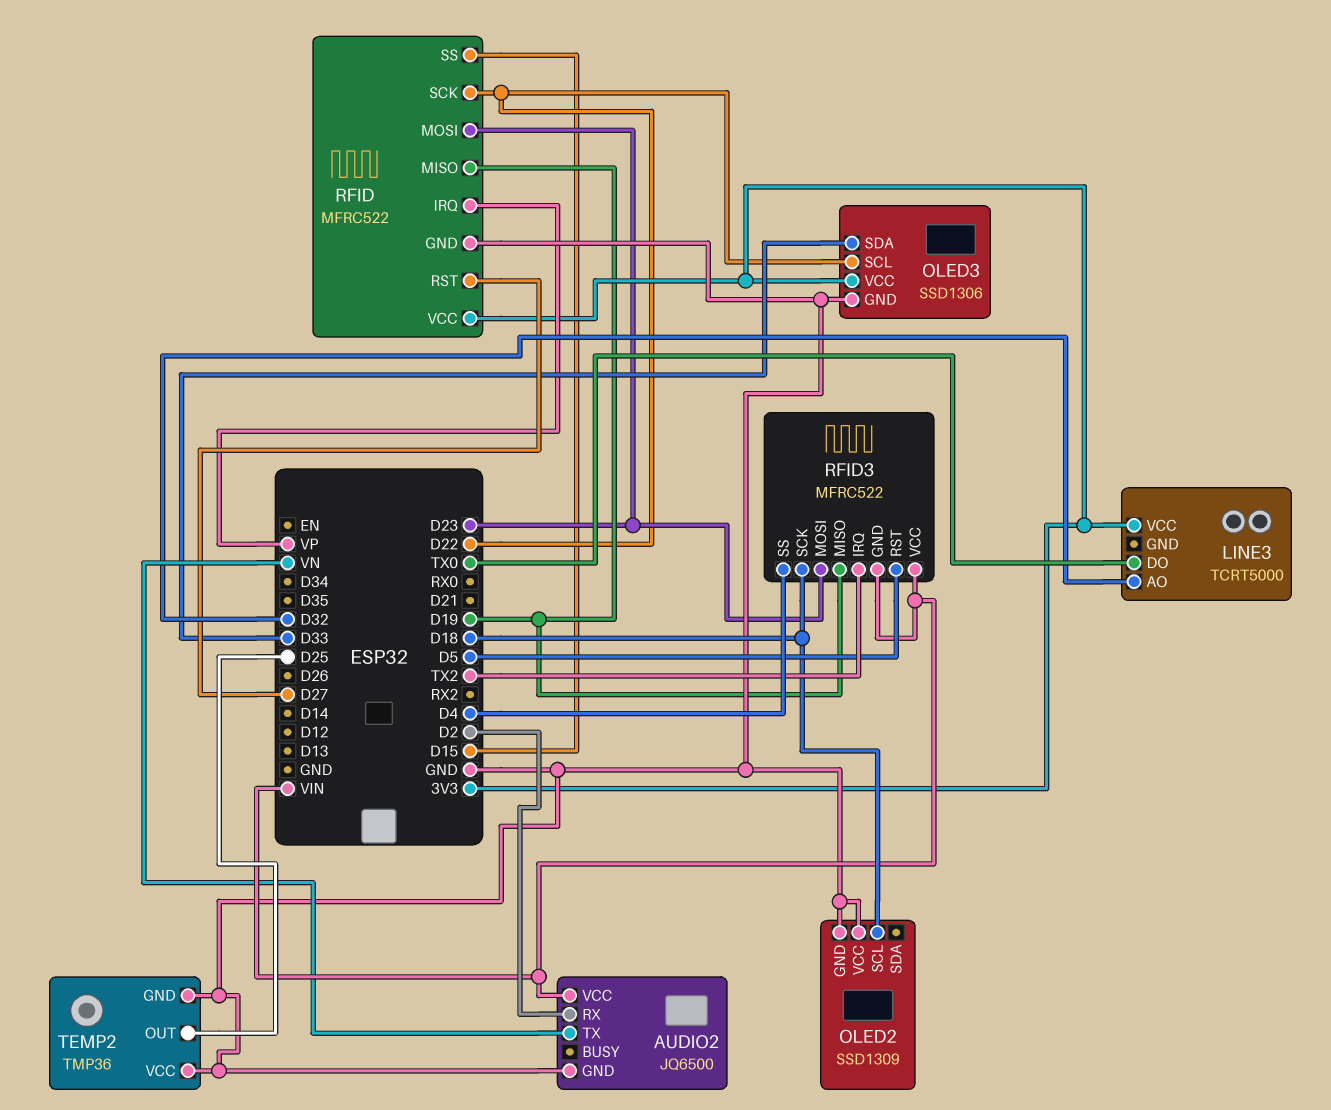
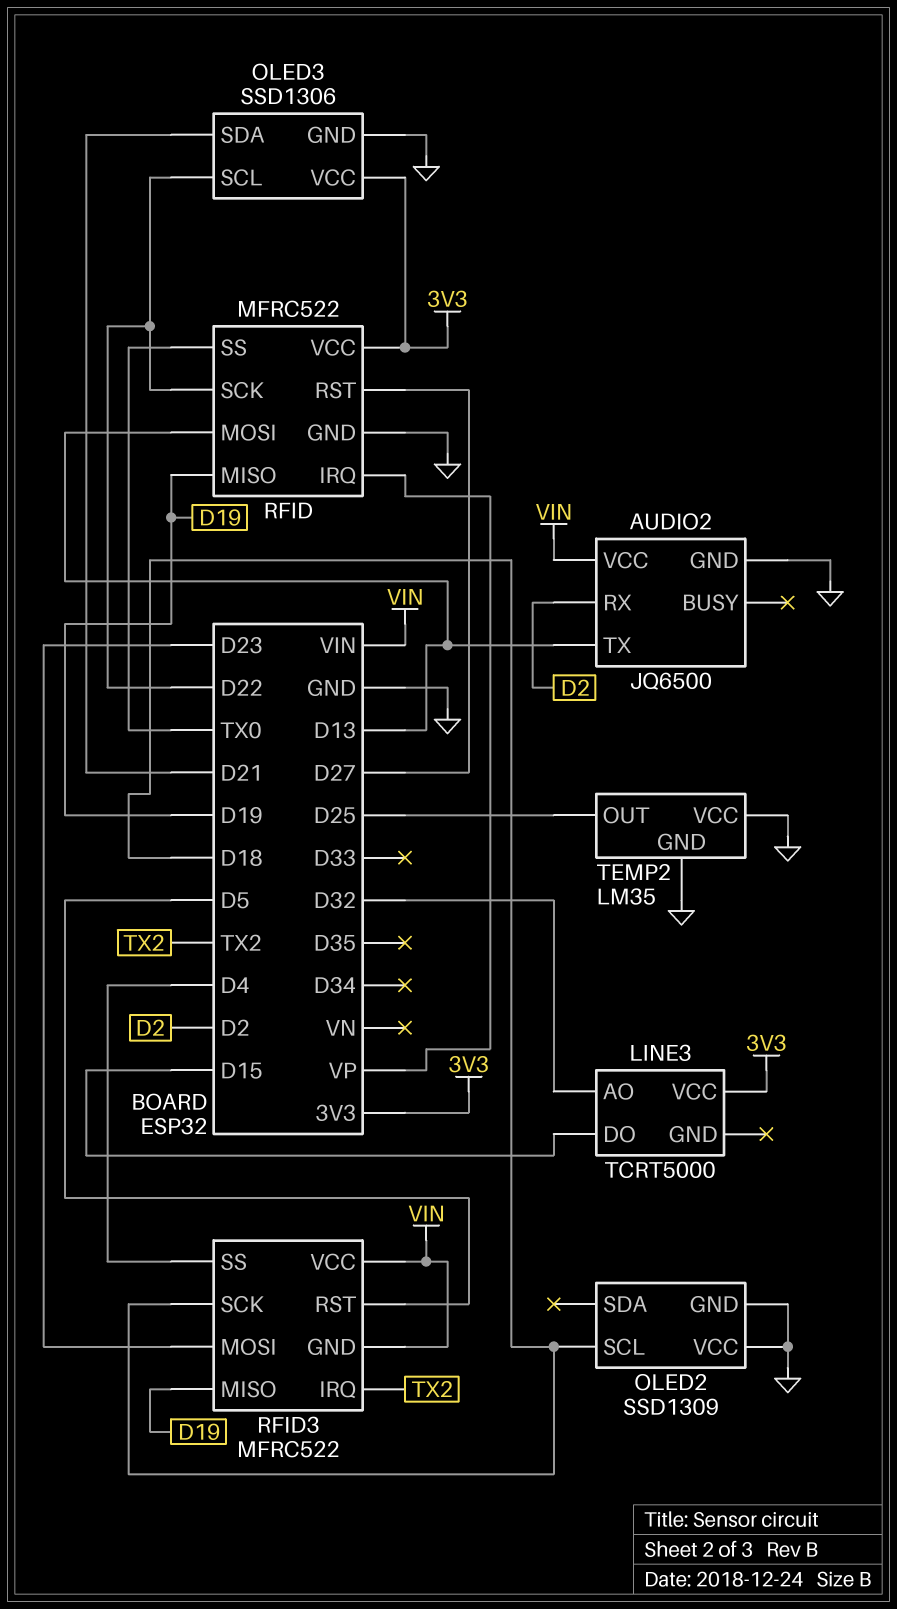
AUDIO2 pin TX: VN -> D13
LINE3 pin DO: TX0 -> D15
OLED3 pin SDA: D33 -> D21
RFID pin MOSI: D23 -> D13
RFID pin SS: D15 -> TX0
TEMP2: TMP36 -> LM35

